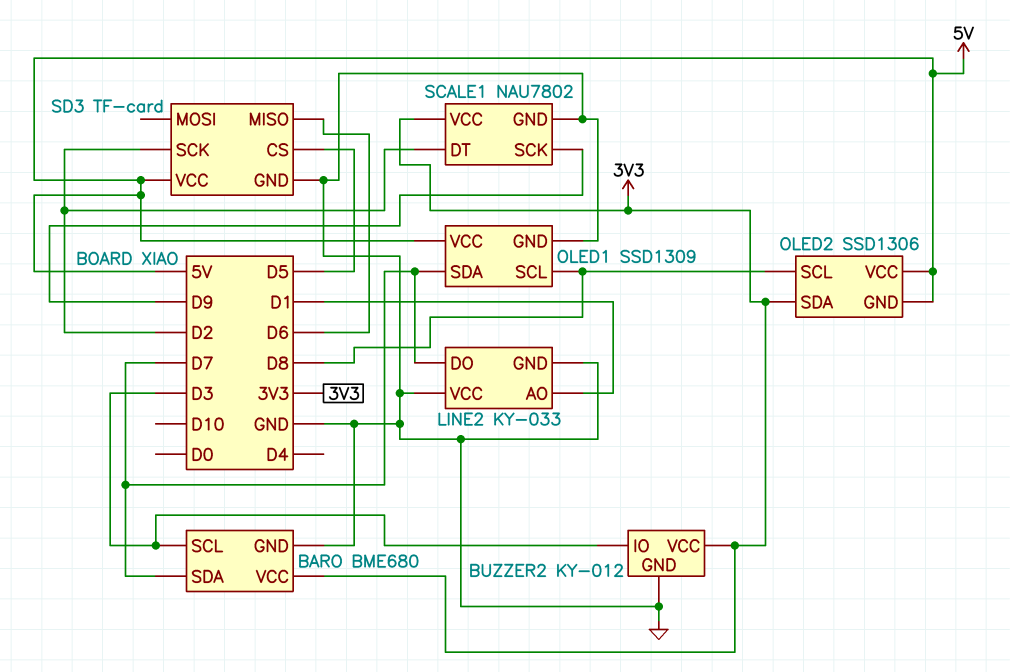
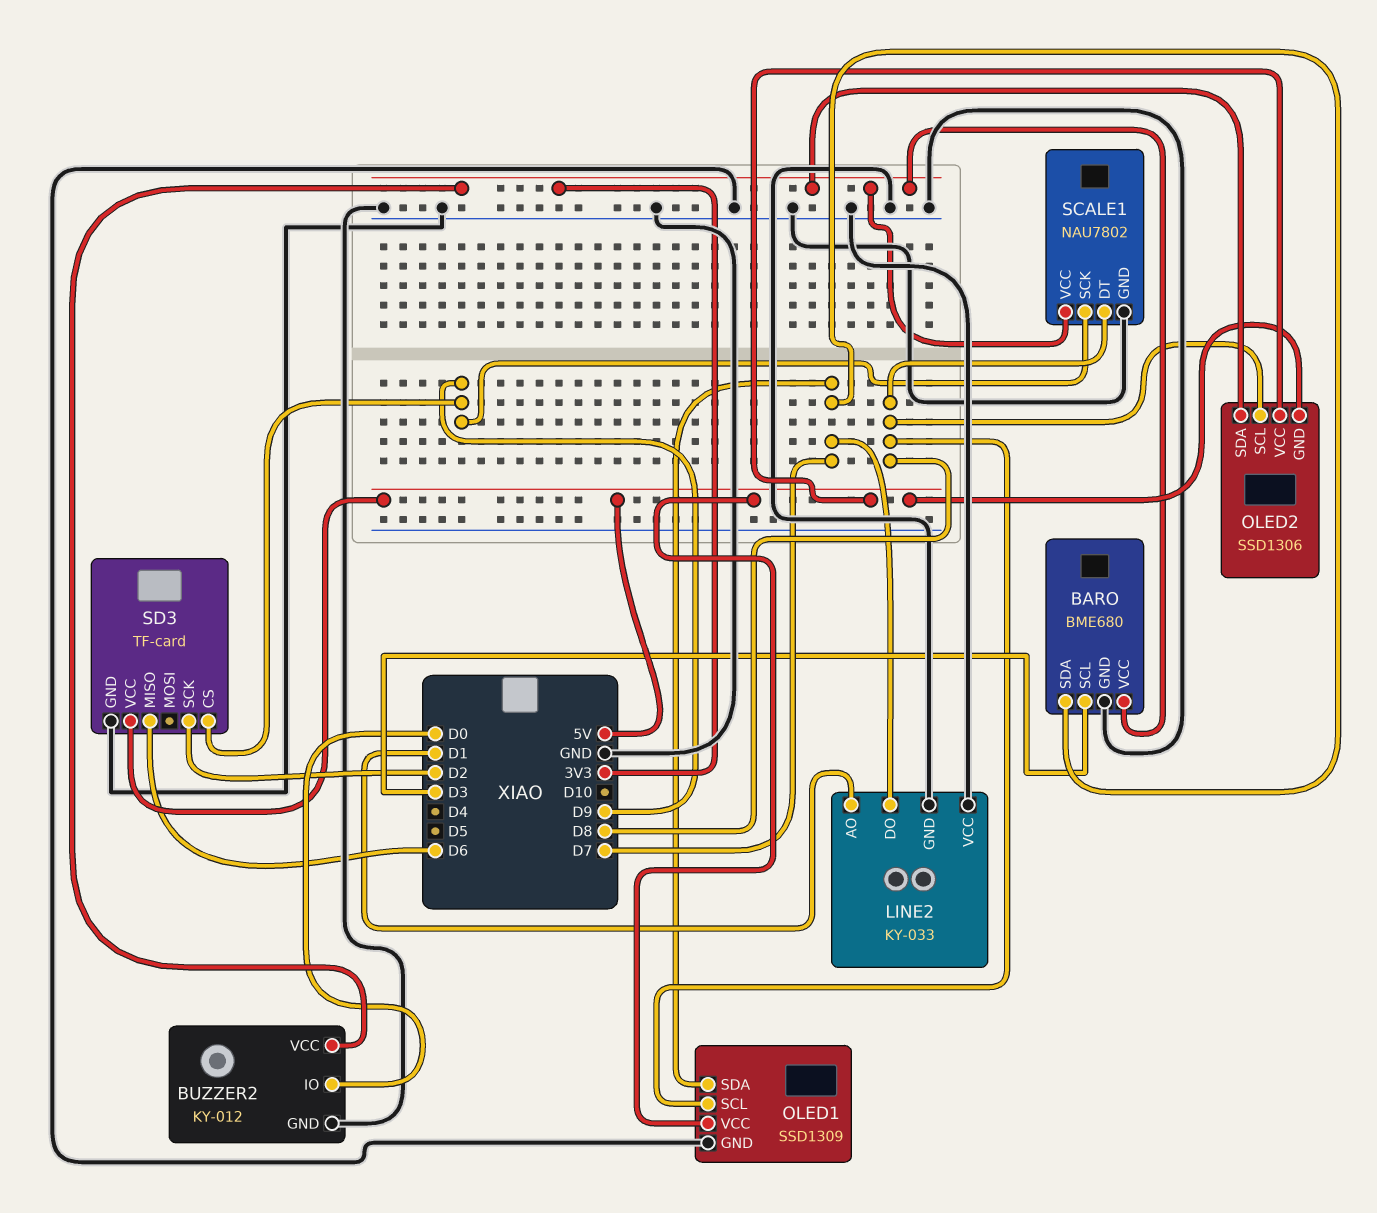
BUZZER2 pin IO: D3 -> D0
SCALE1 pin DT: D2 -> D8
SD3 pin CS: D5 -> D9

